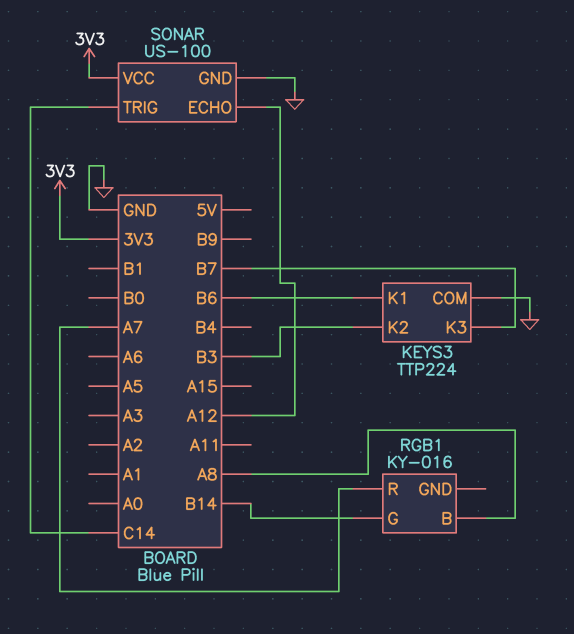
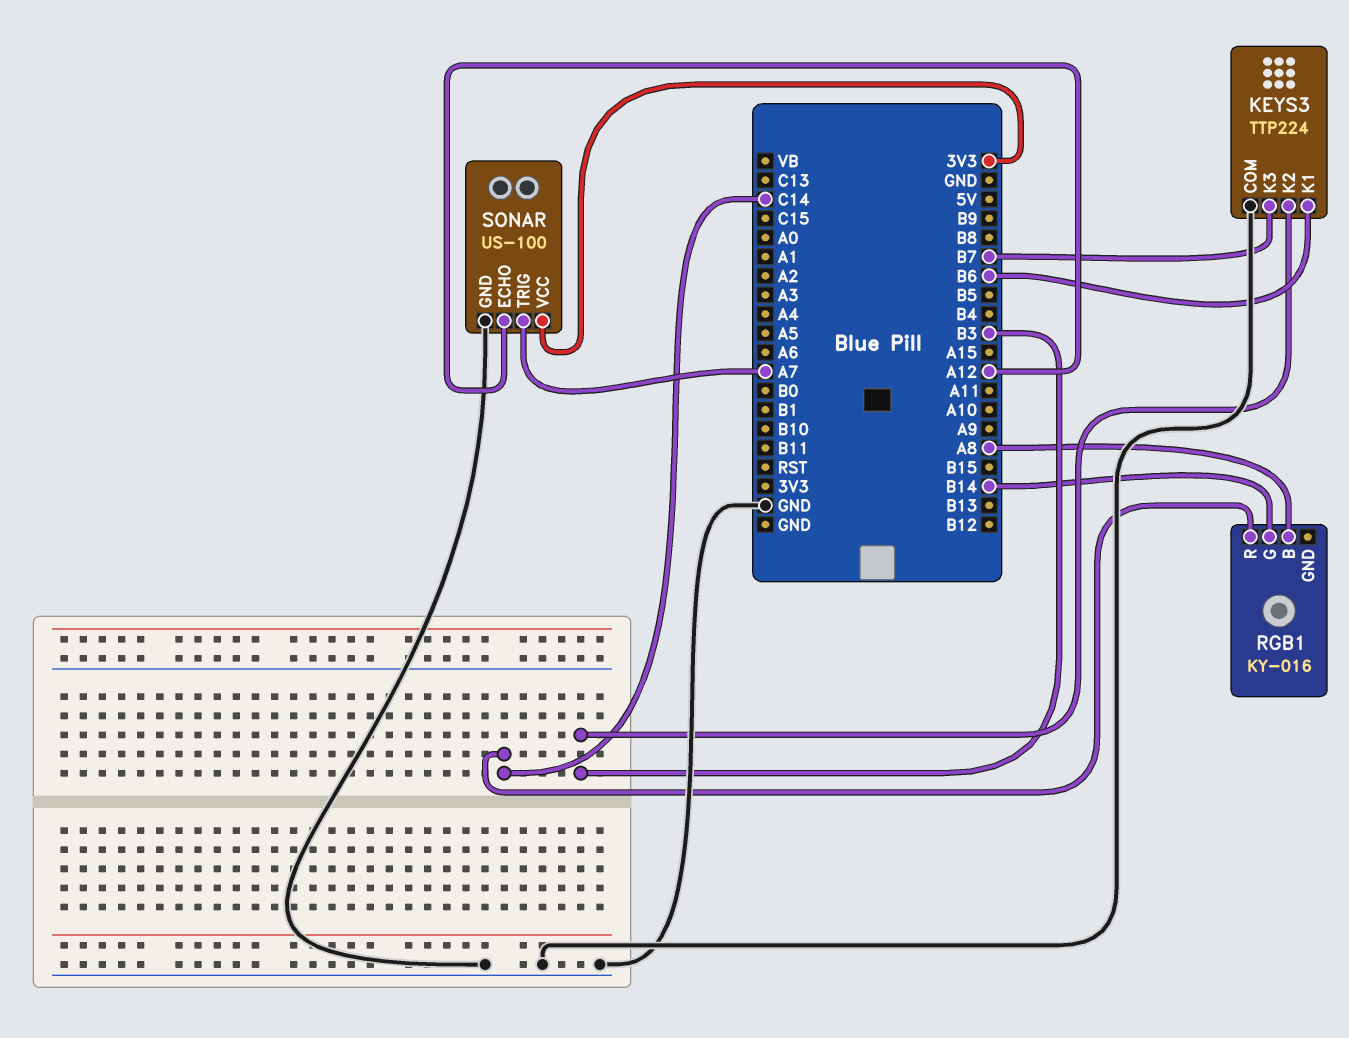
RGB1 pin R: A7 -> C14
SONAR pin TRIG: C14 -> A7

